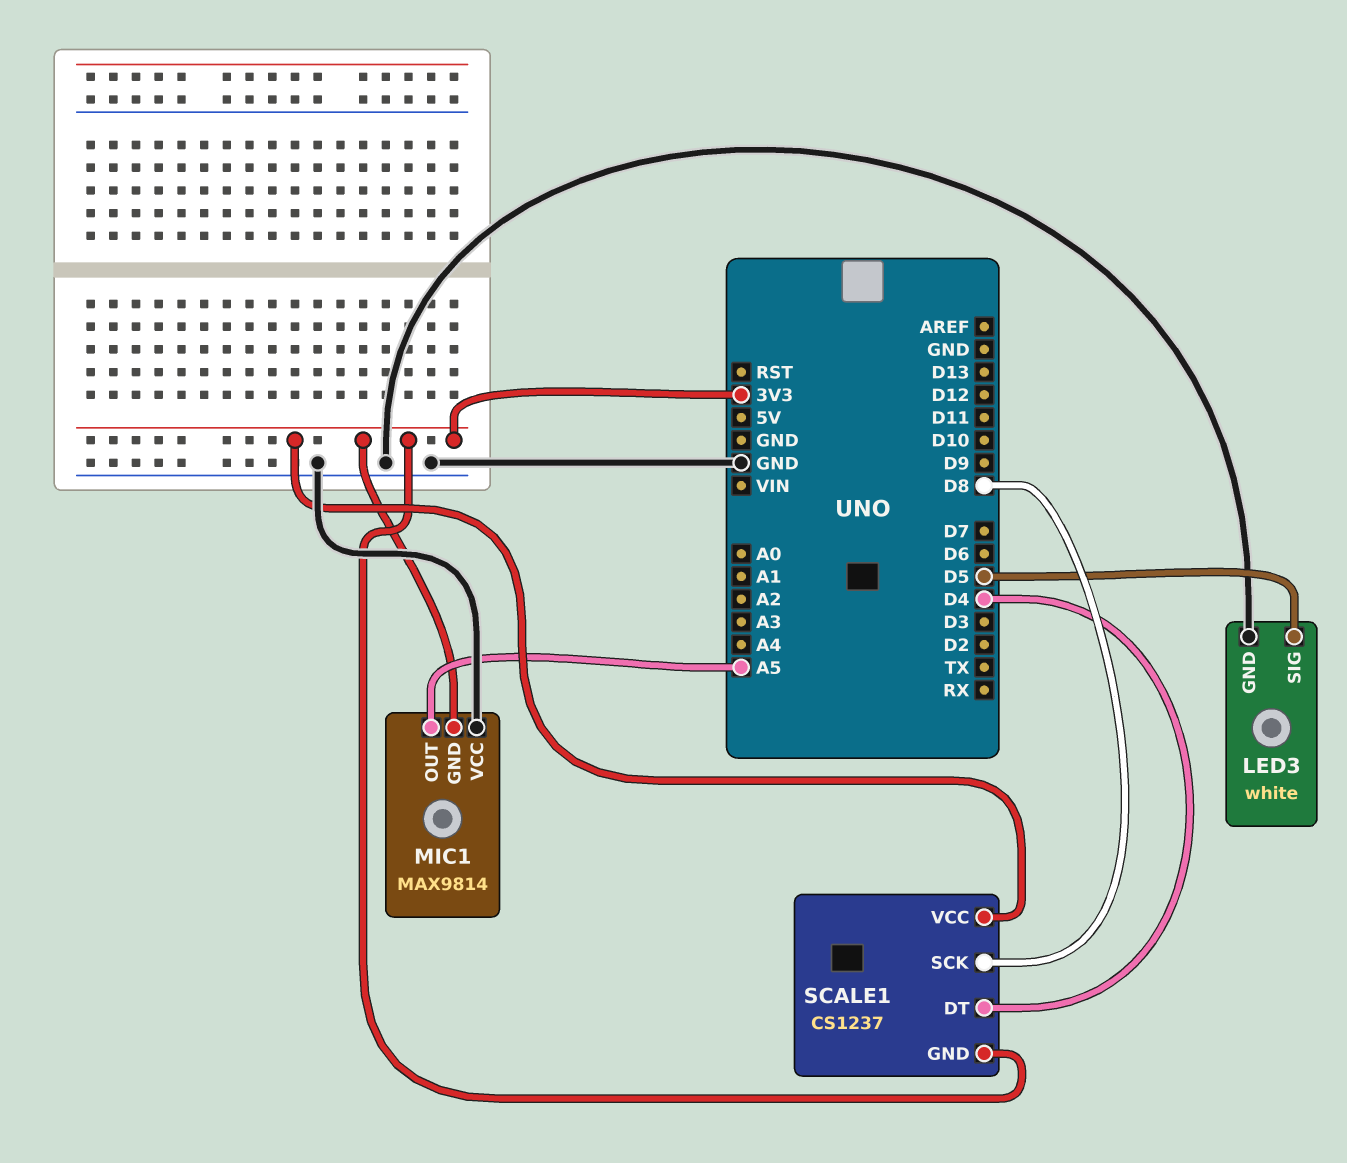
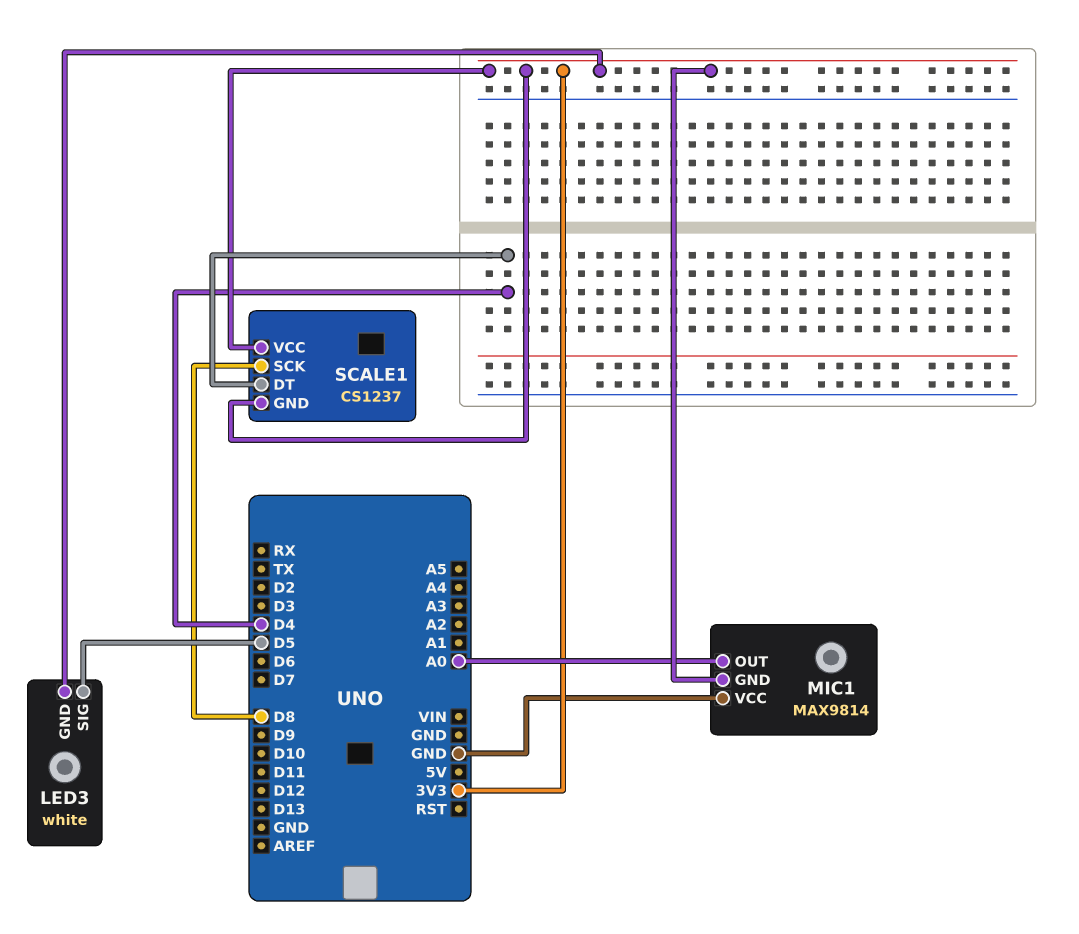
LED3 pin GND: GND -> 3V3
MIC1 pin OUT: A5 -> A0

